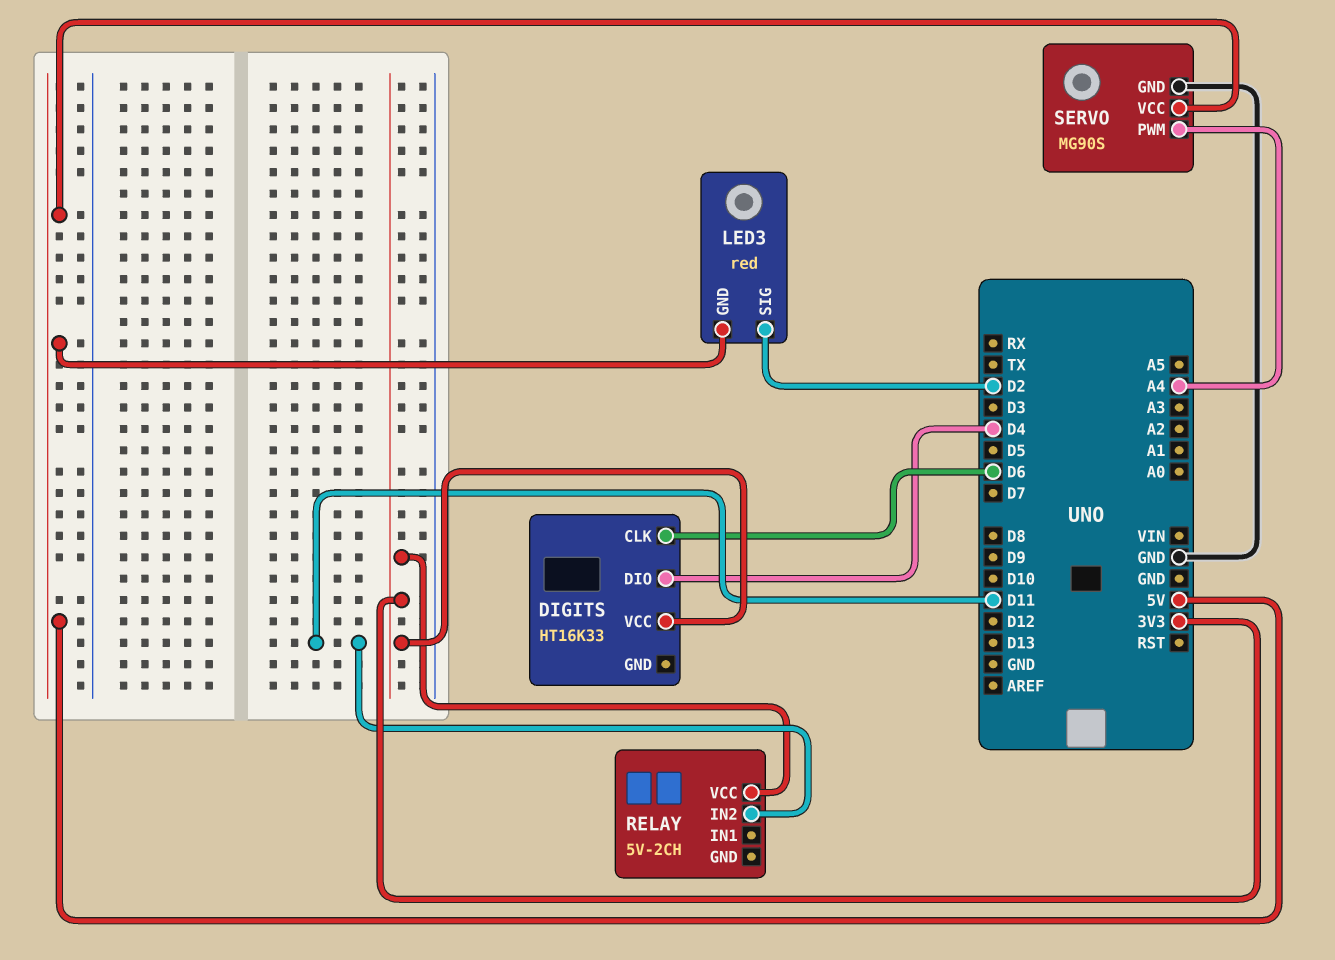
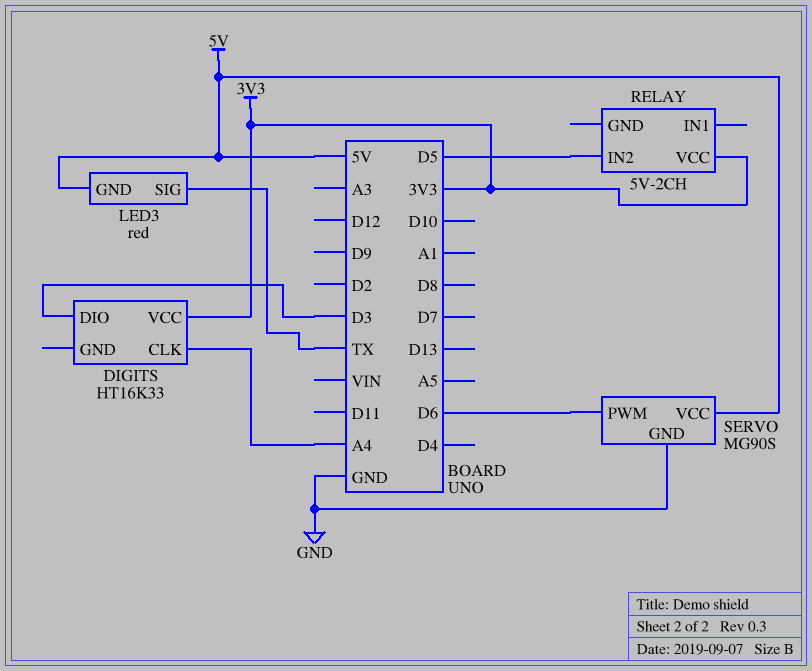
DIGITS pin CLK: D6 -> A4
DIGITS pin DIO: D4 -> D3
LED3 pin SIG: D2 -> TX
RELAY pin IN2: D11 -> D5
SERVO pin PWM: A4 -> D6

